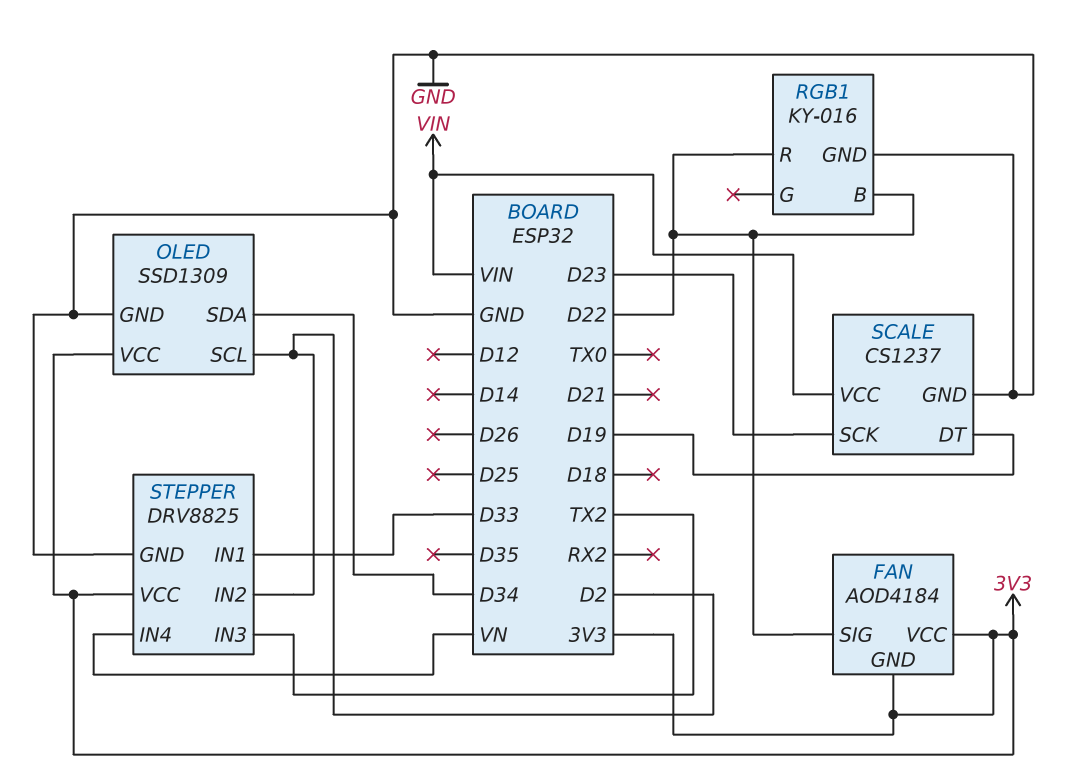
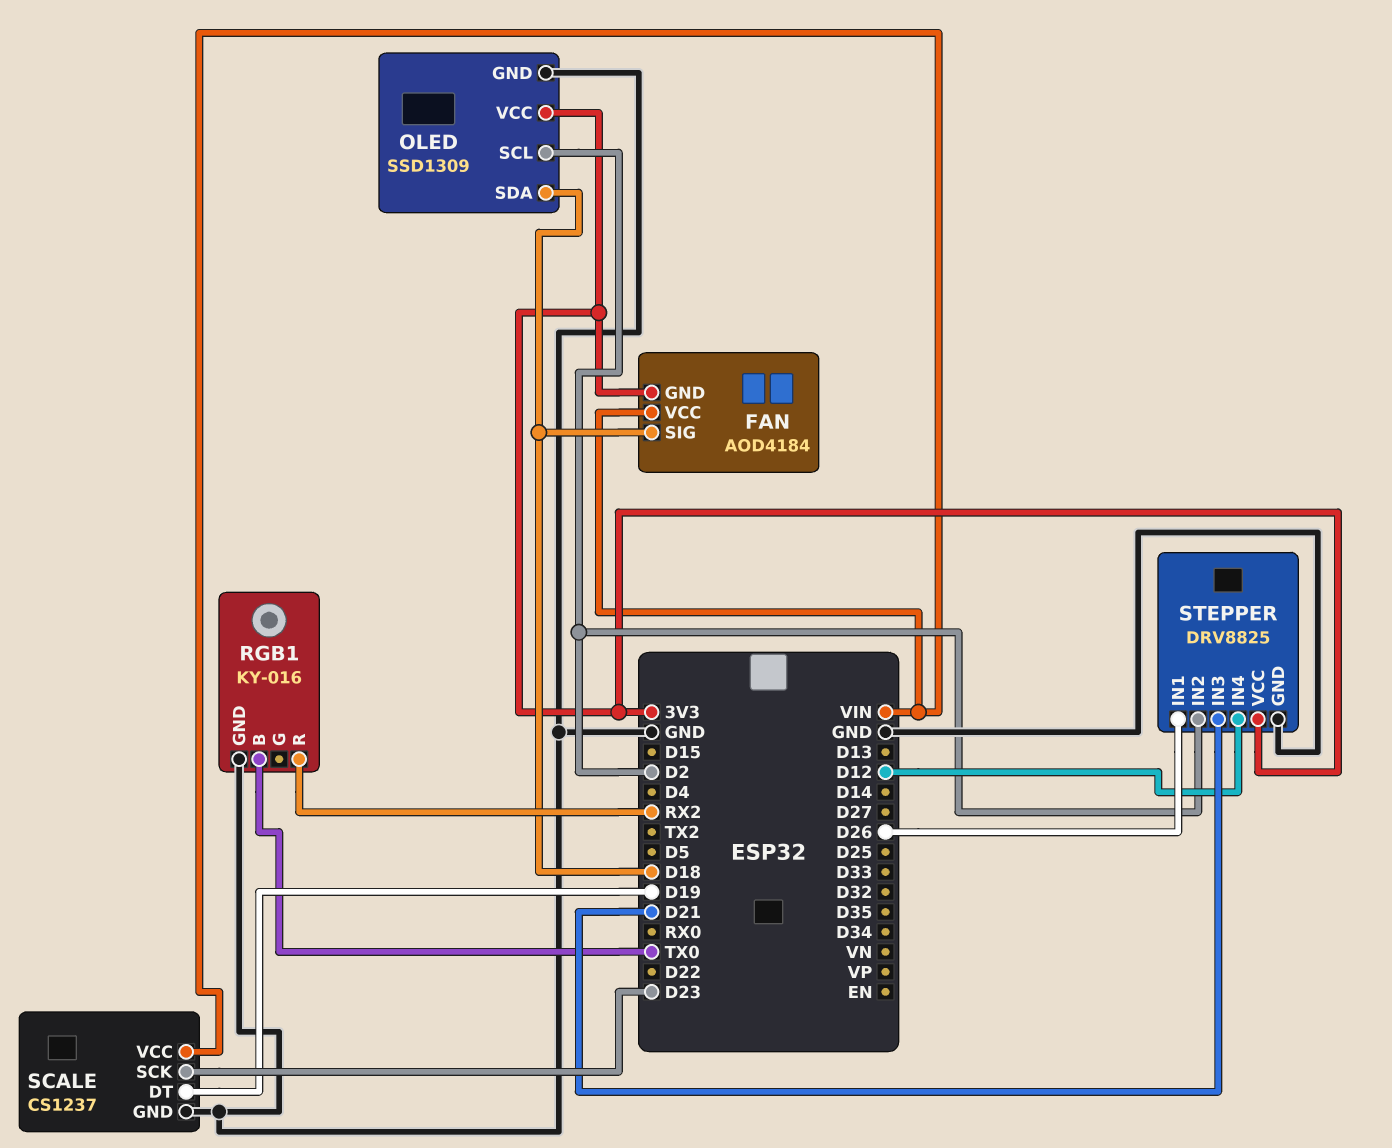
FAN pin SIG: D22 -> D18
FAN pin VCC: 3V3 -> VIN
OLED pin SDA: D34 -> D18
RGB1 pin B: D22 -> TX0
RGB1 pin R: D22 -> RX2
STEPPER pin IN1: D33 -> D26
STEPPER pin IN3: TX2 -> D21
STEPPER pin IN4: VN -> D12

